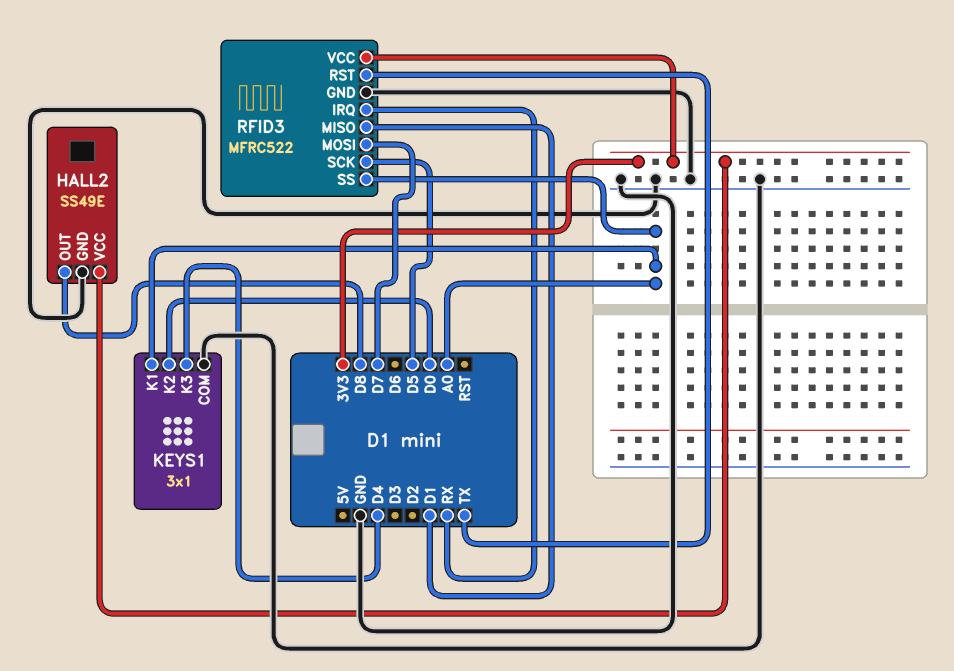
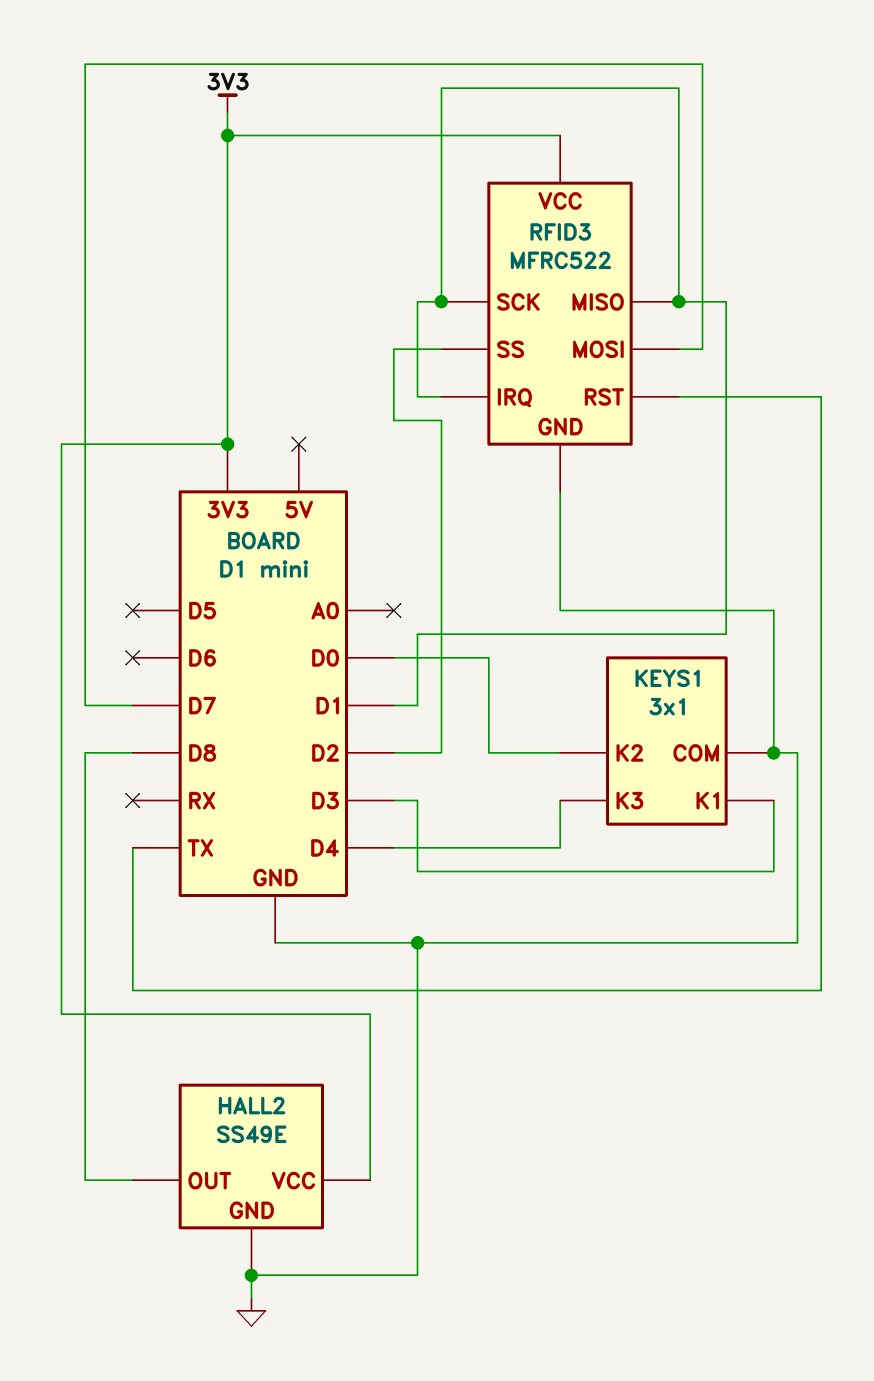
KEYS1 pin K1: A0 -> D3
RFID3 pin IRQ: RX -> D1
RFID3 pin SCK: D5 -> D1
RFID3 pin SS: A0 -> D2

